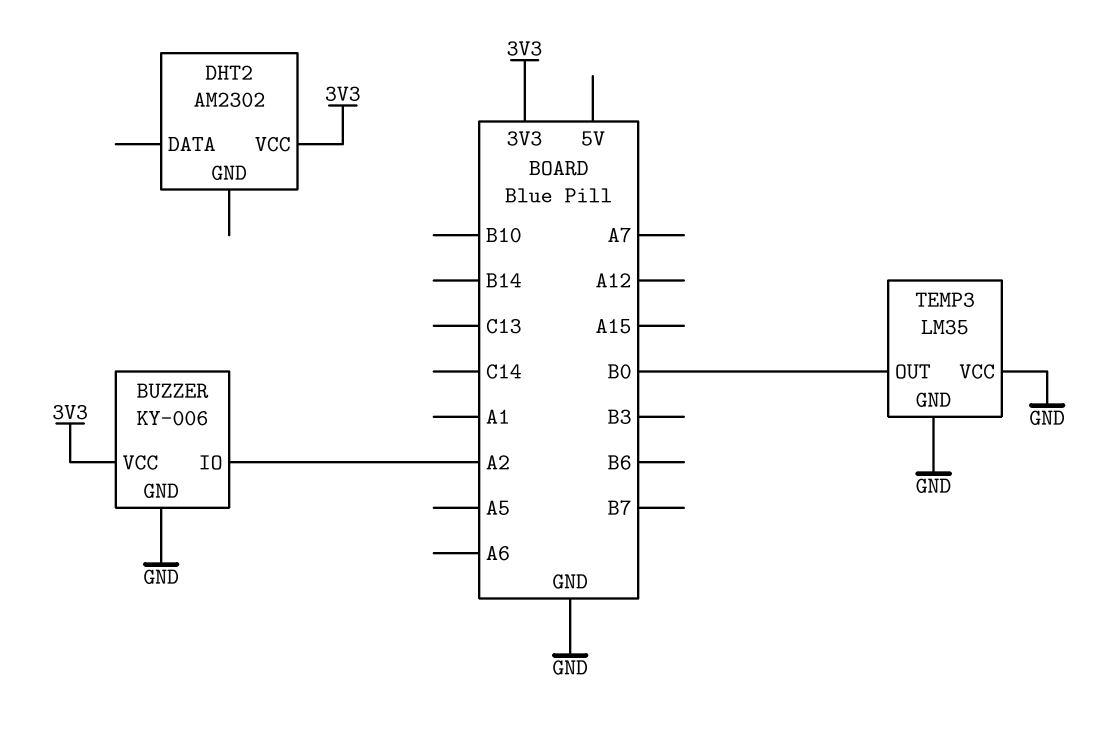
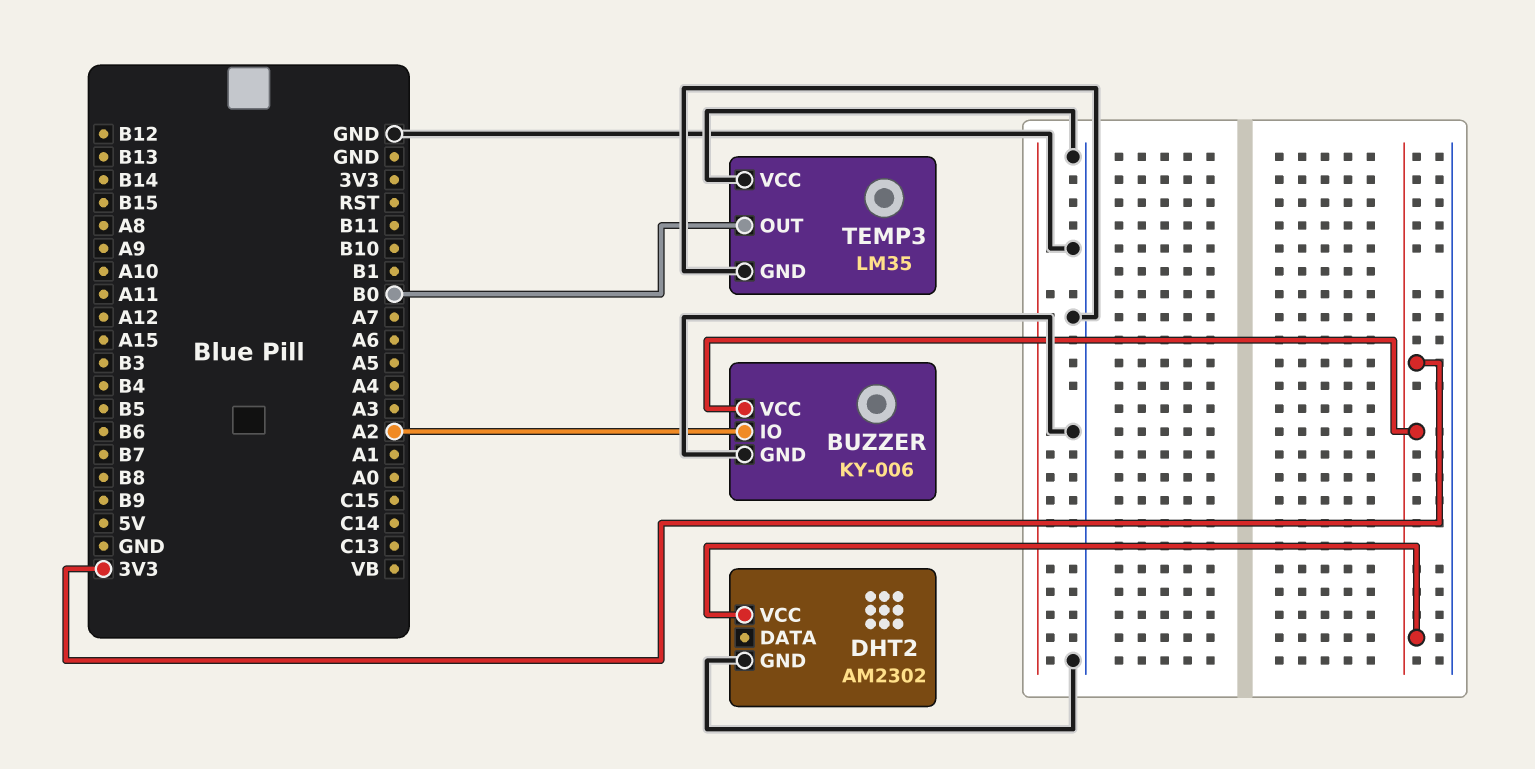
DHT2 pin GND: none -> GND

